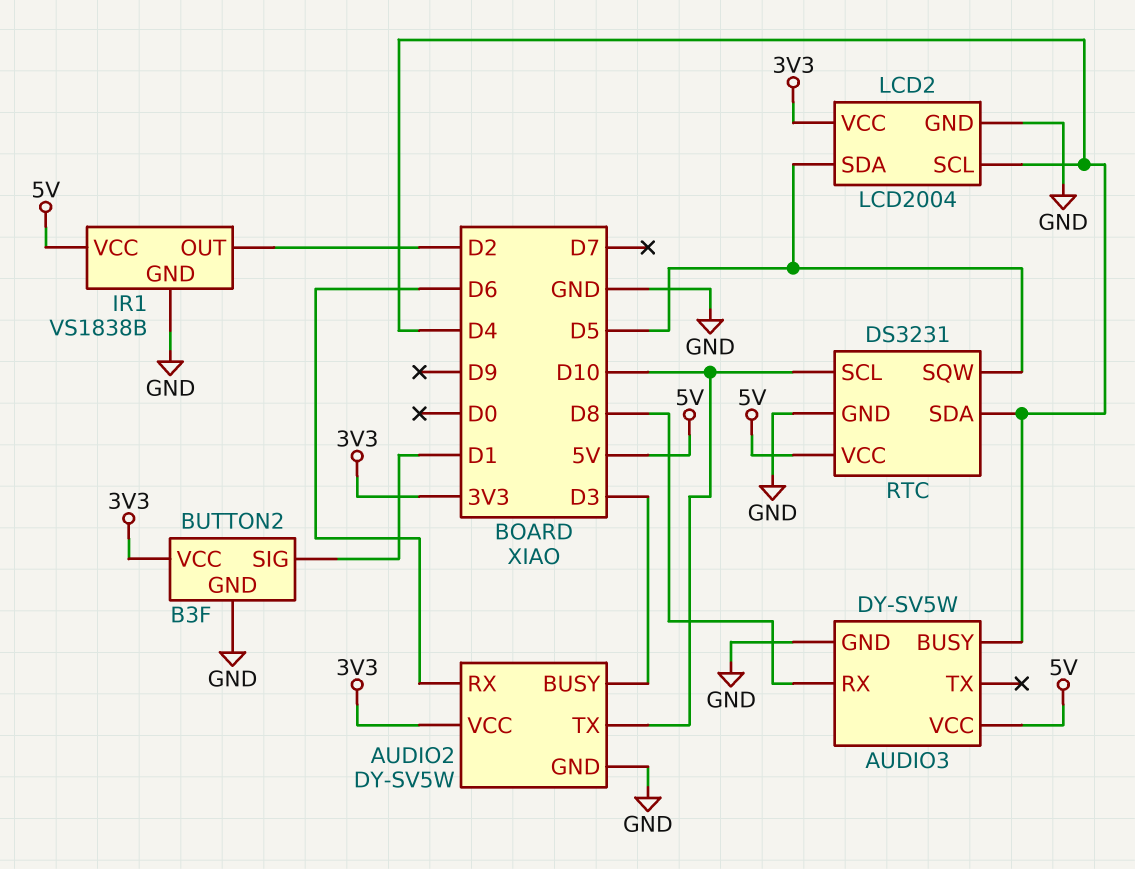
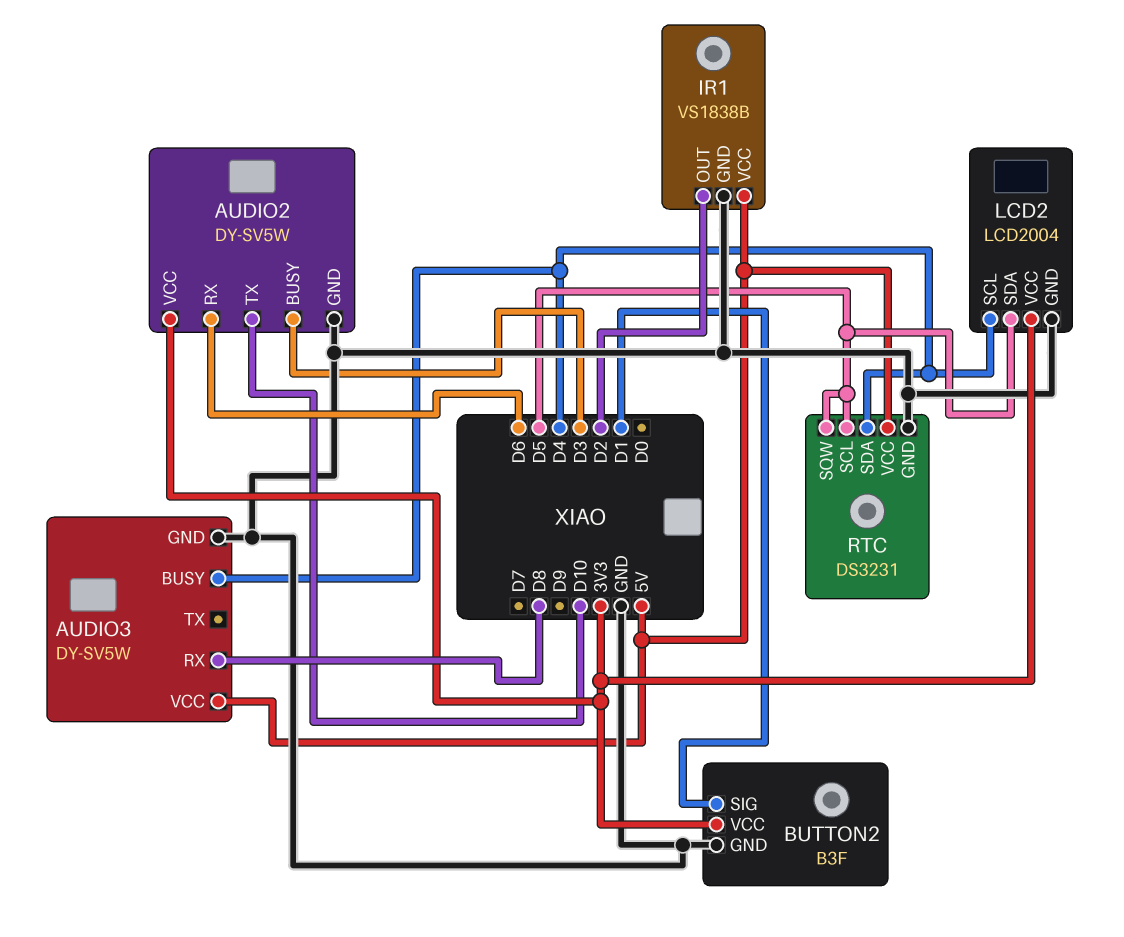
RTC pin SCL: D10 -> D5

